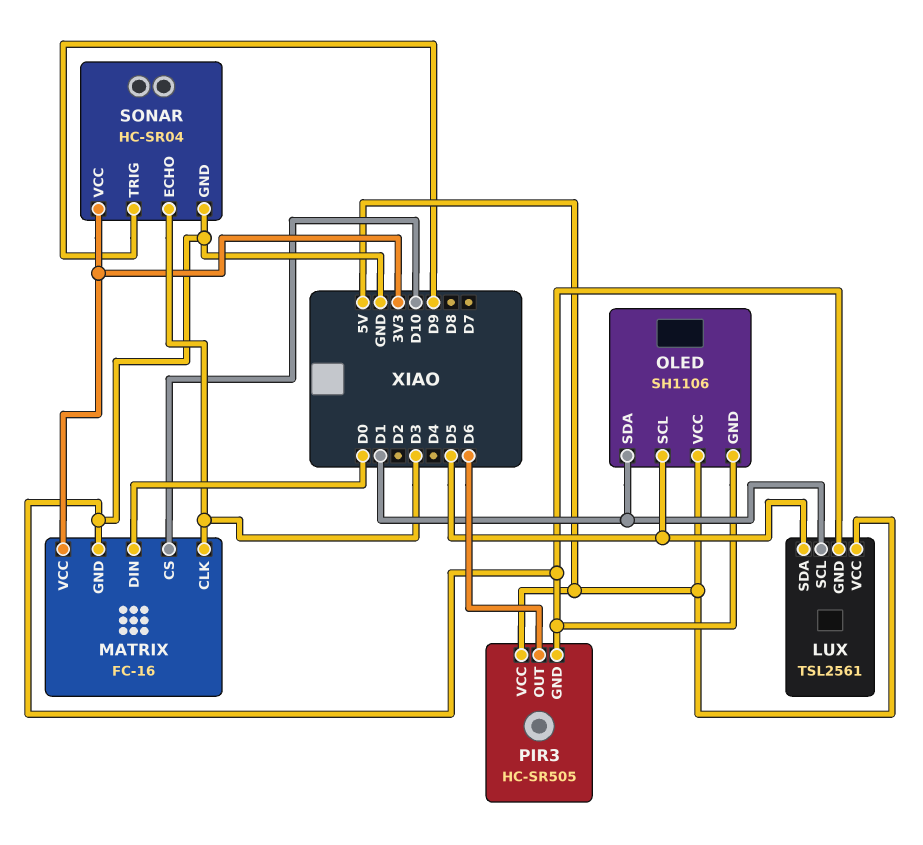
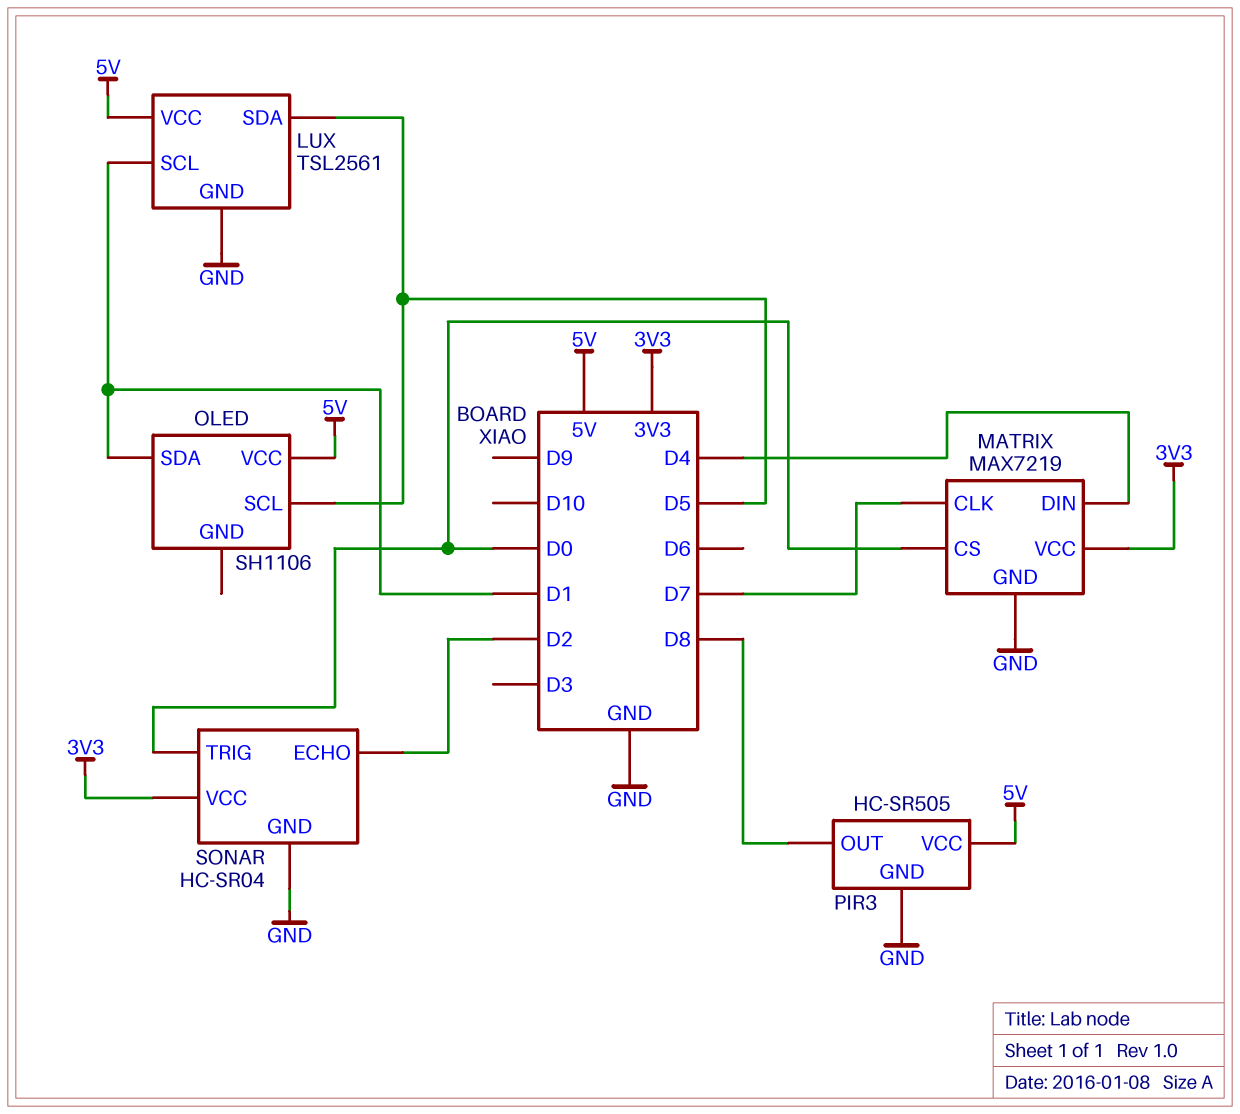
MATRIX: FC-16 -> MAX7219
MATRIX pin CLK: D3 -> D7
MATRIX pin CS: D10 -> D0
MATRIX pin DIN: D0 -> D4
OLED pin GND: GND -> none
PIR3 pin OUT: D6 -> D8
SONAR pin ECHO: D3 -> D2
SONAR pin TRIG: D9 -> D0

